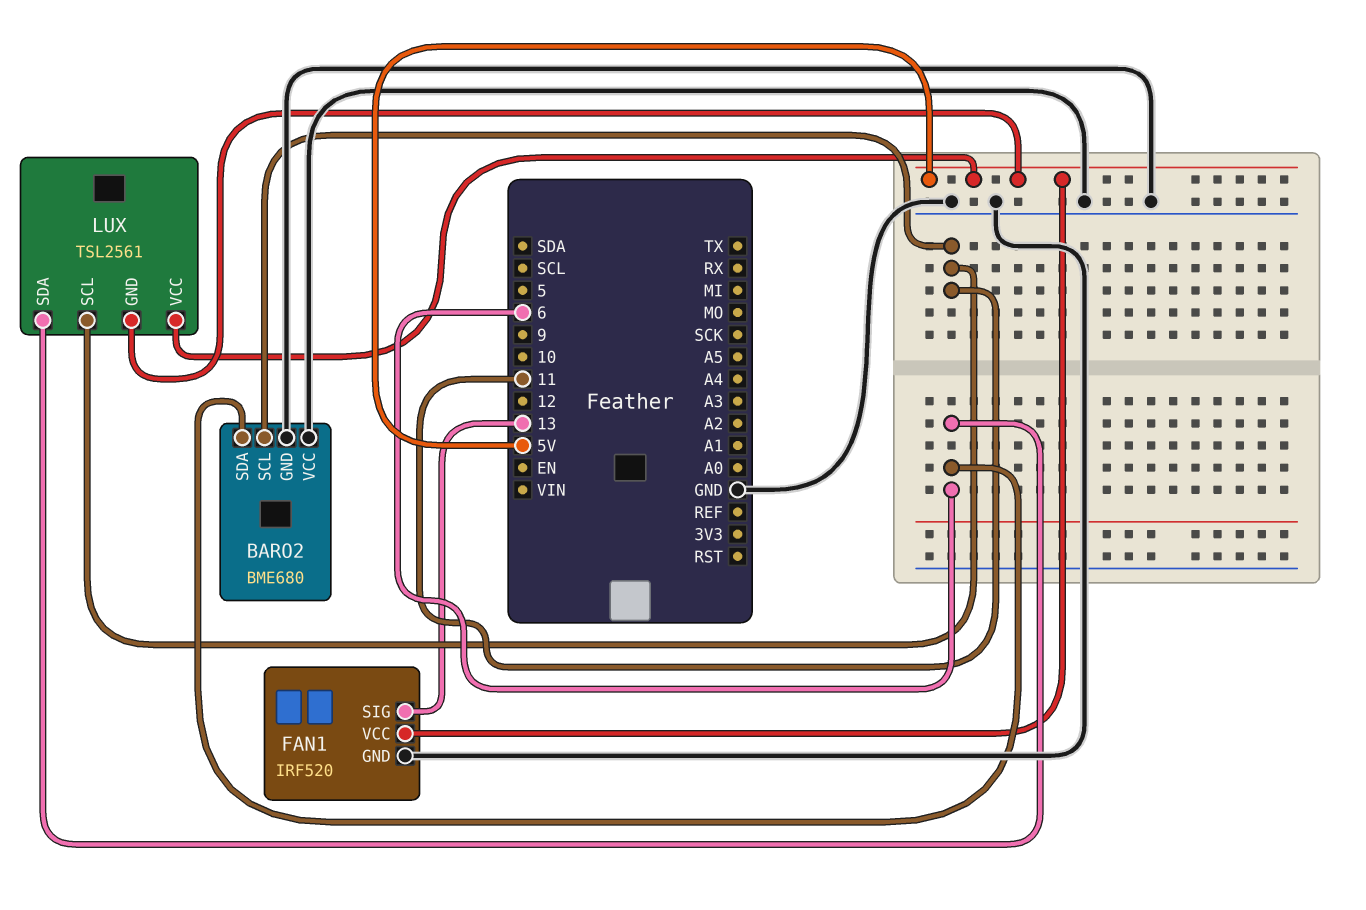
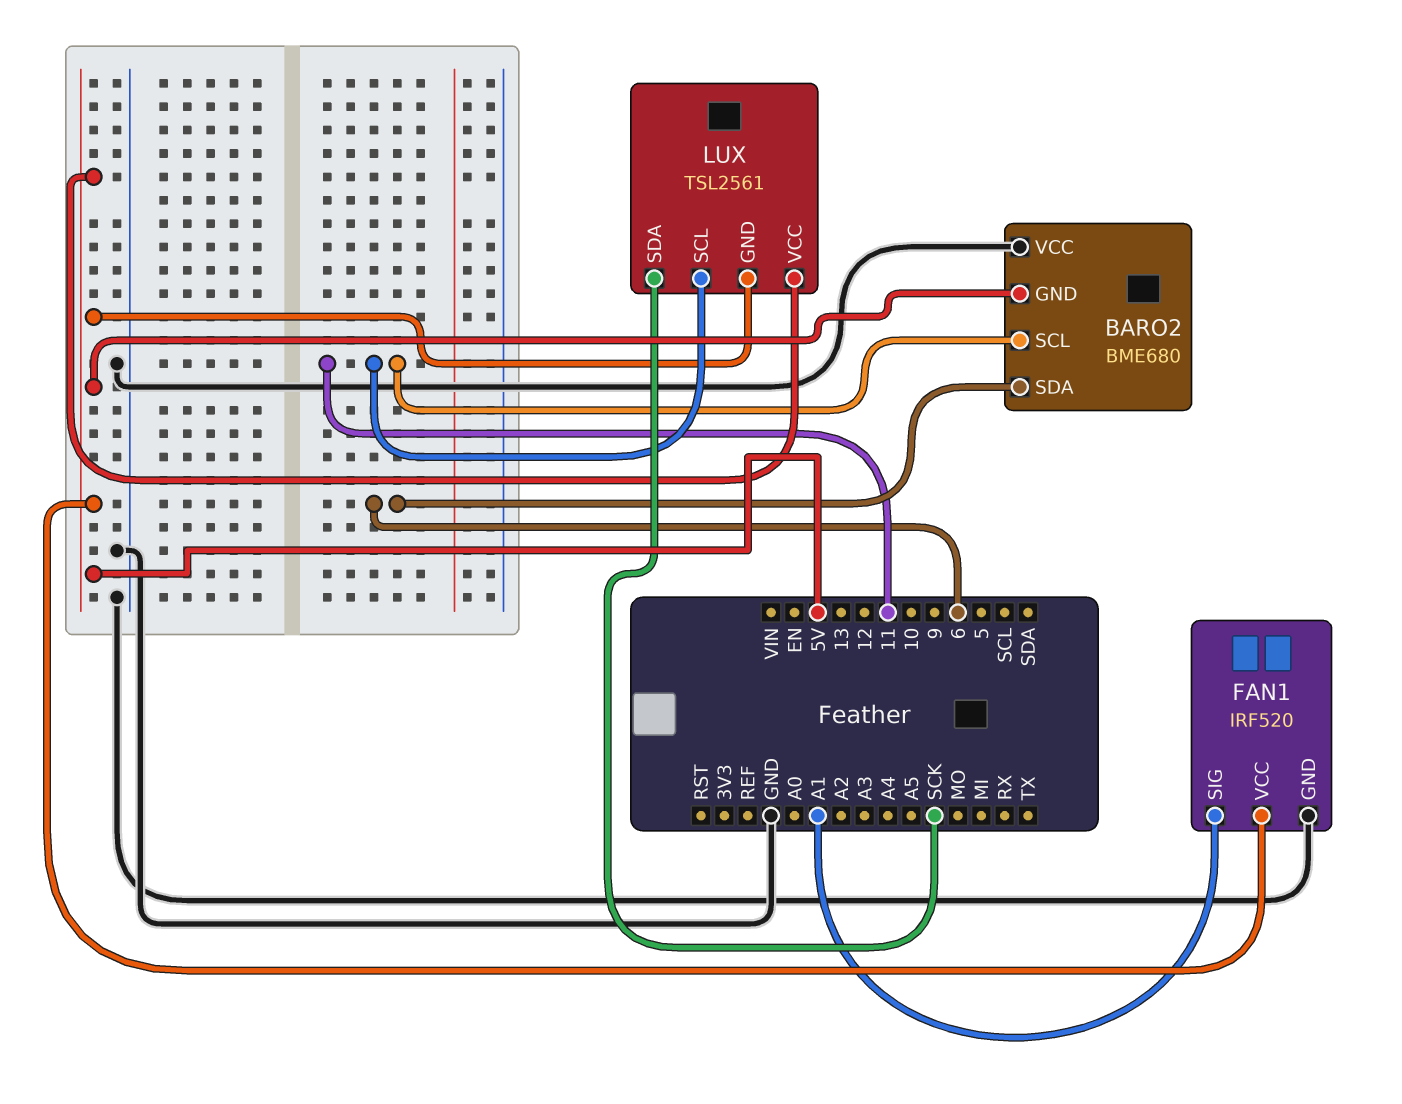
BARO2 pin GND: GND -> 5V
FAN1 pin SIG: 13 -> A1
LUX pin SDA: 6 -> SCK

